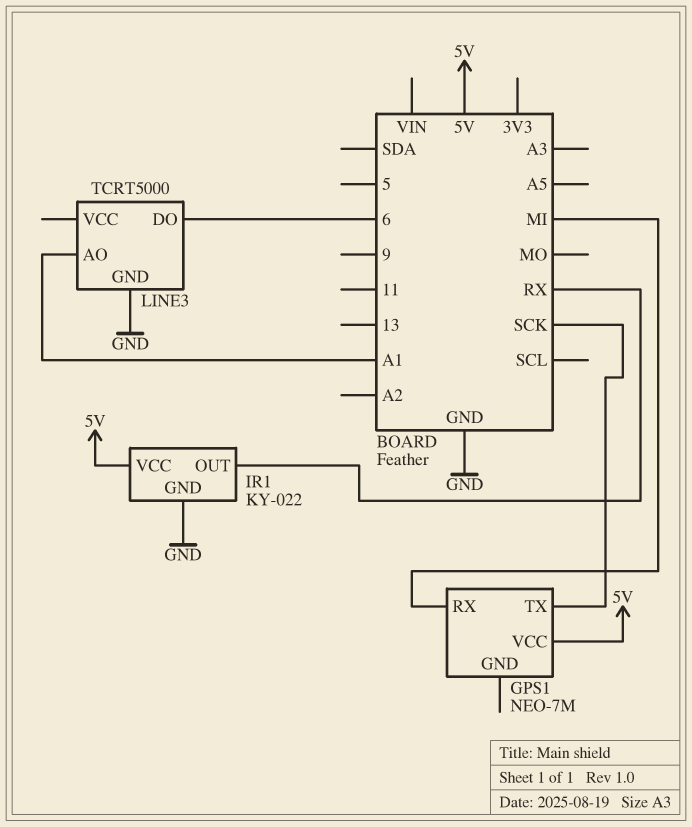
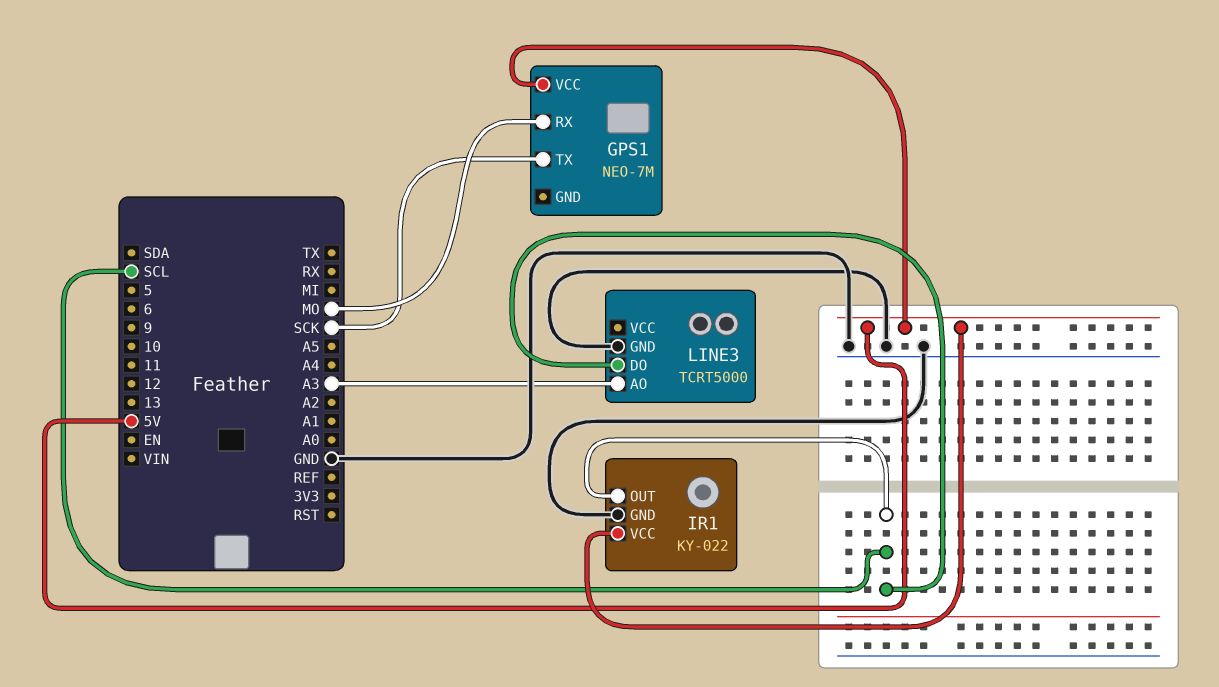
GPS1 pin RX: MI -> MO
IR1 pin OUT: RX -> SCL
LINE3 pin AO: A1 -> A3
LINE3 pin DO: 6 -> SCL

